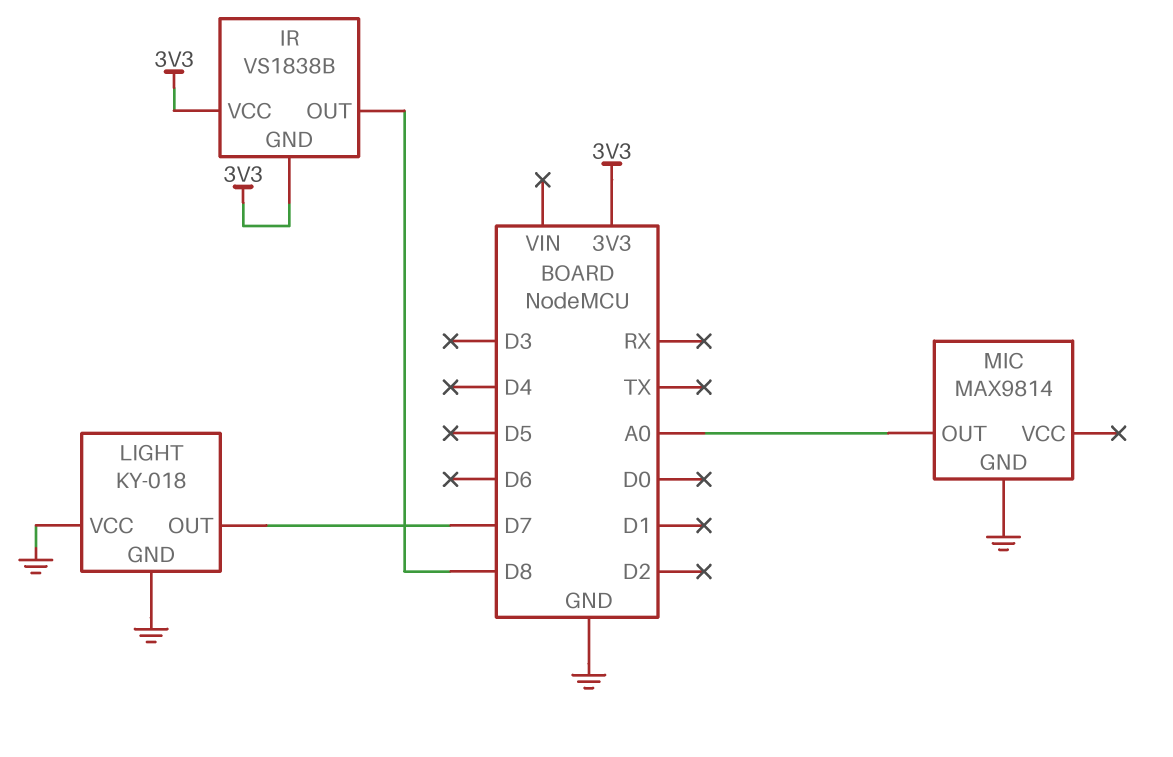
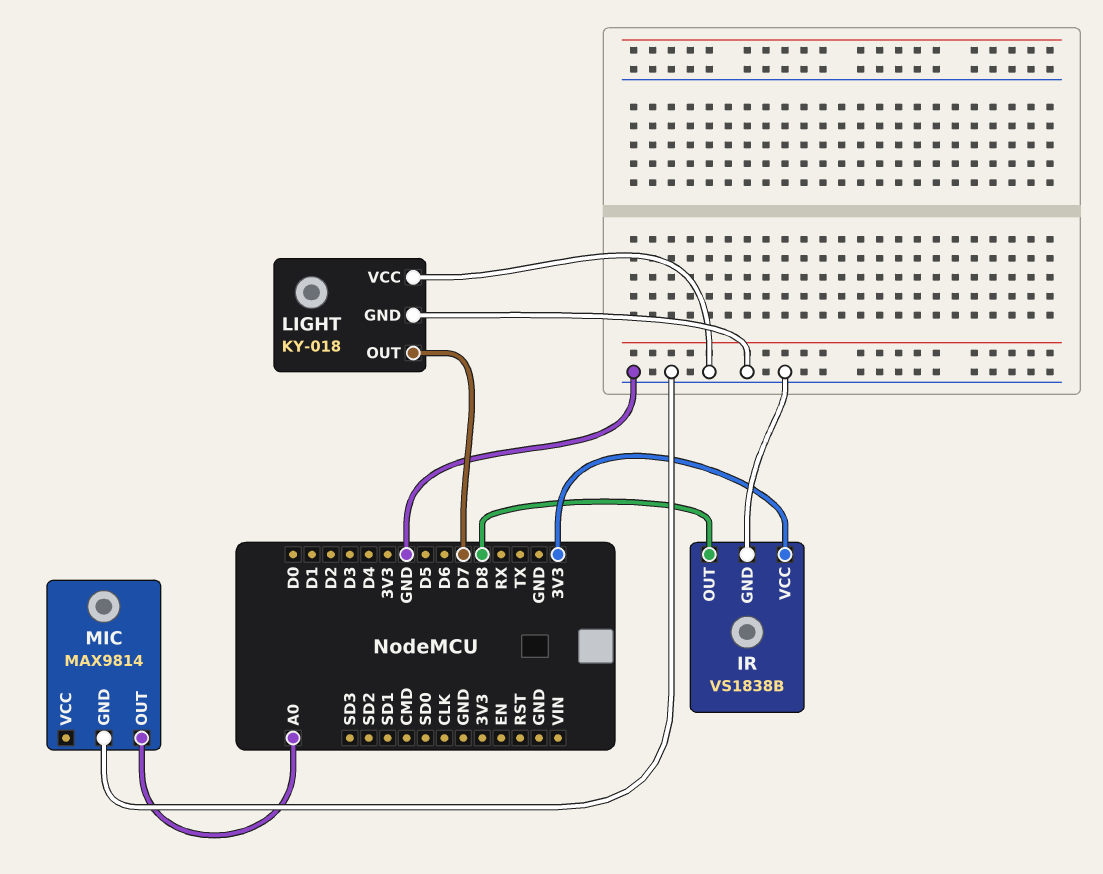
IR pin GND: 3V3 -> GND

